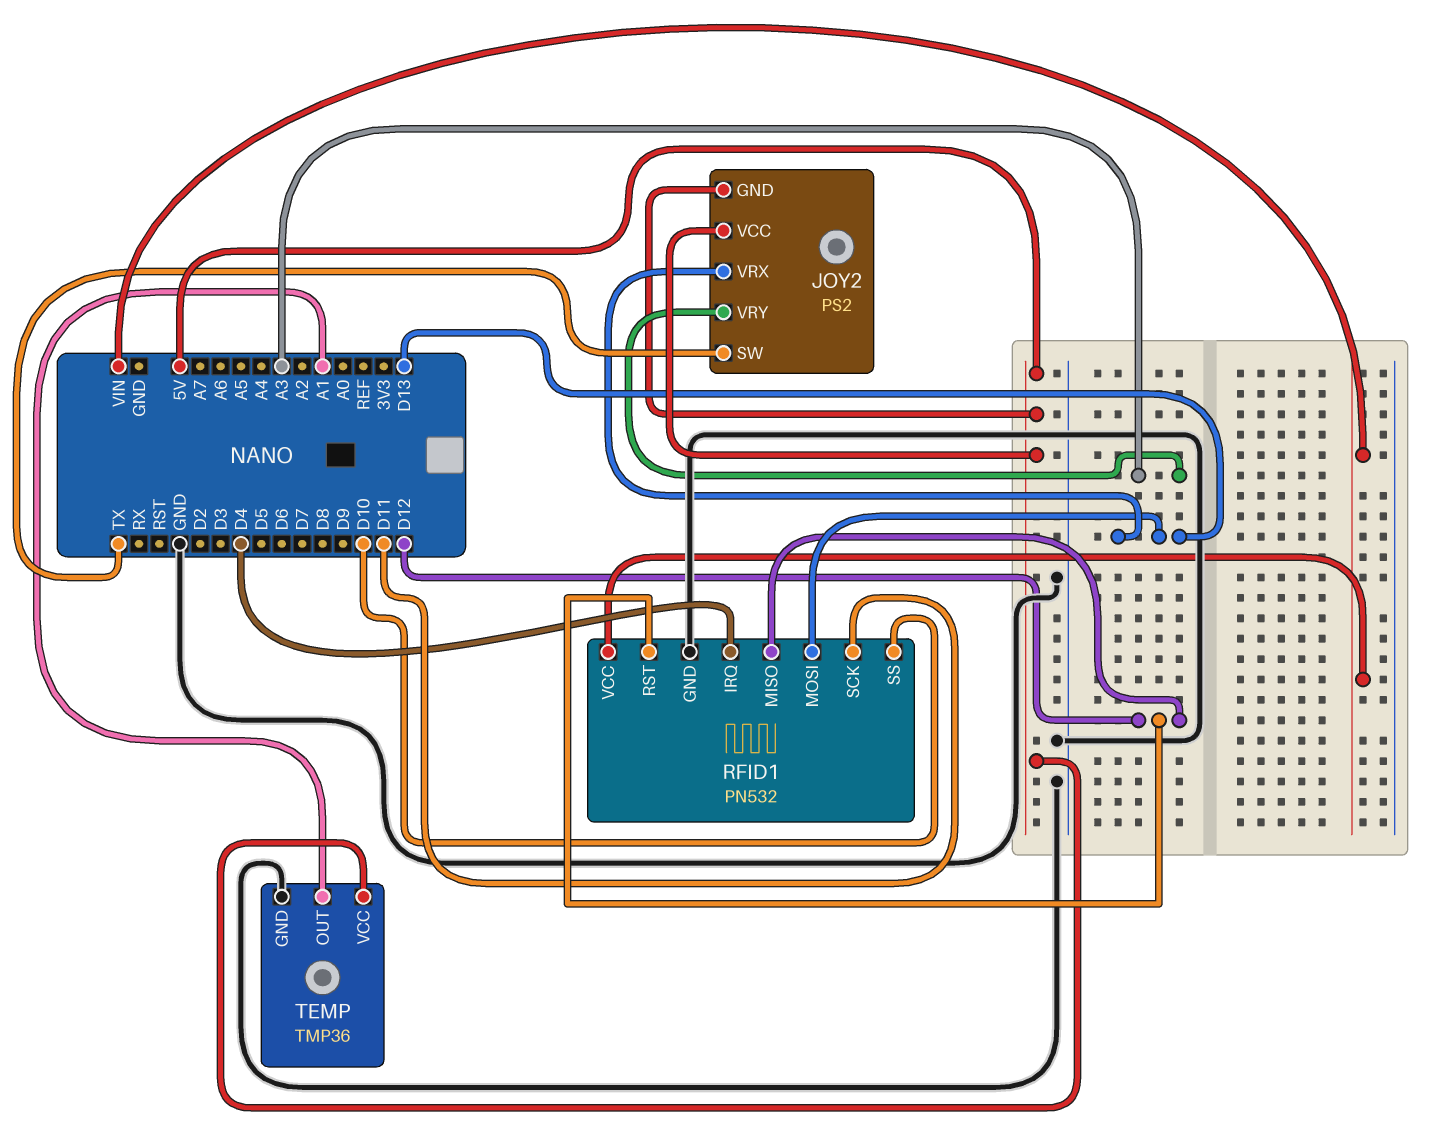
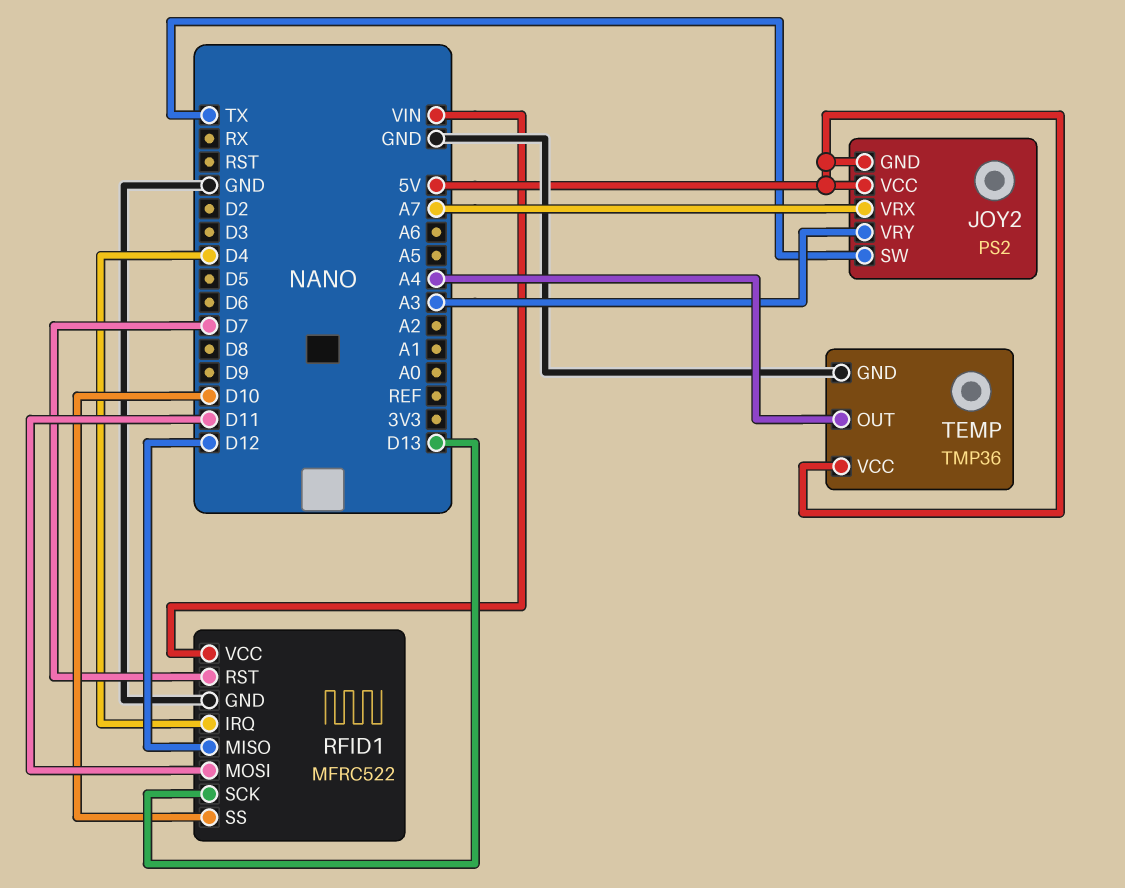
JOY2 pin VRX: D13 -> A7
RFID1: PN532 -> MFRC522
RFID1 pin MOSI: D13 -> D11
RFID1 pin RST: D12 -> D7
RFID1 pin SCK: D11 -> D13
TEMP pin OUT: A1 -> A4

